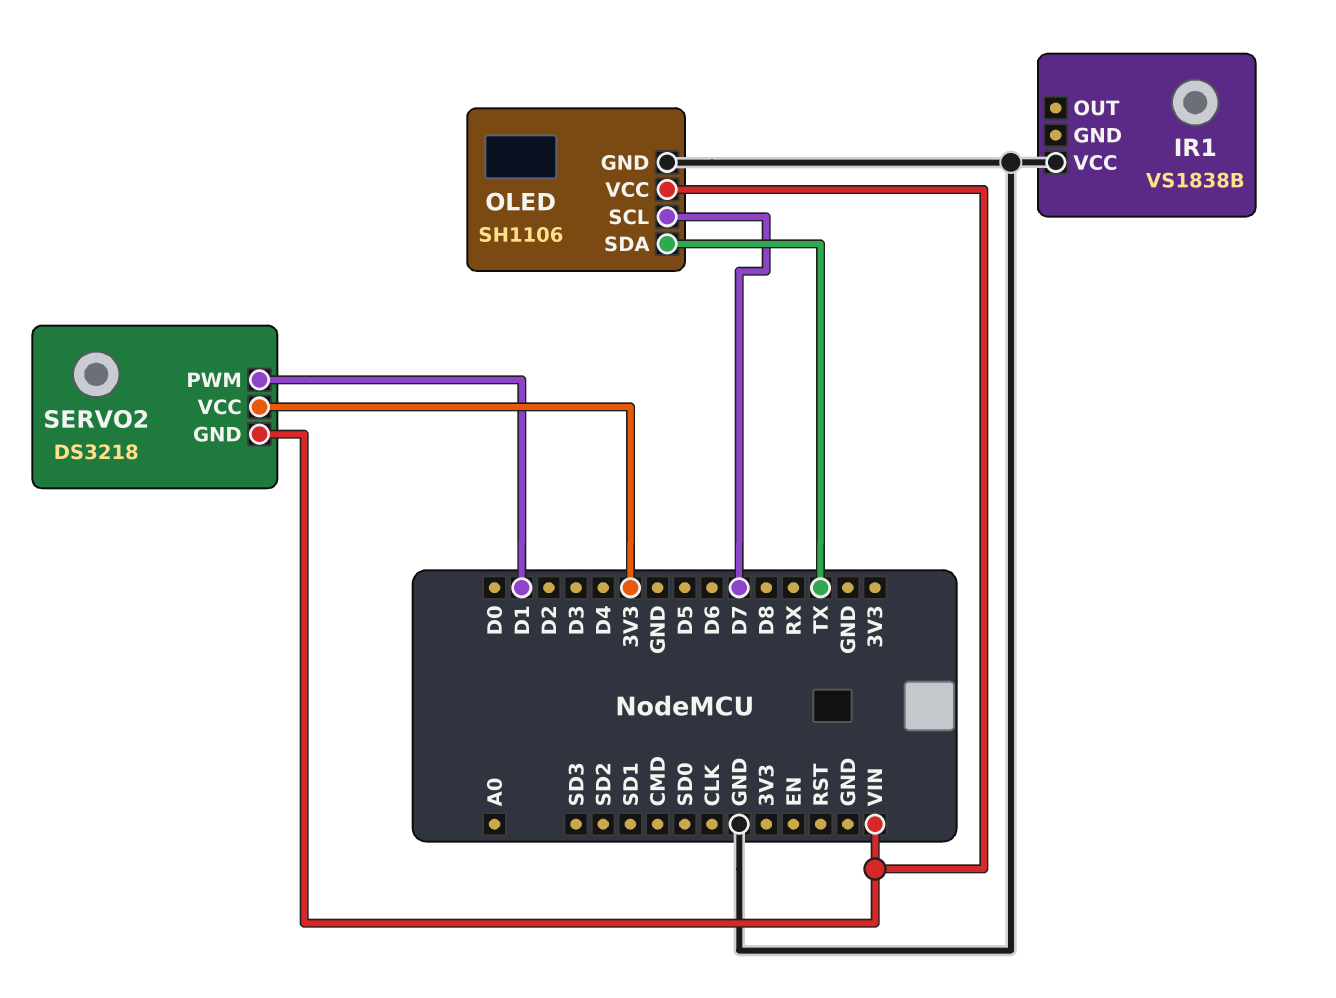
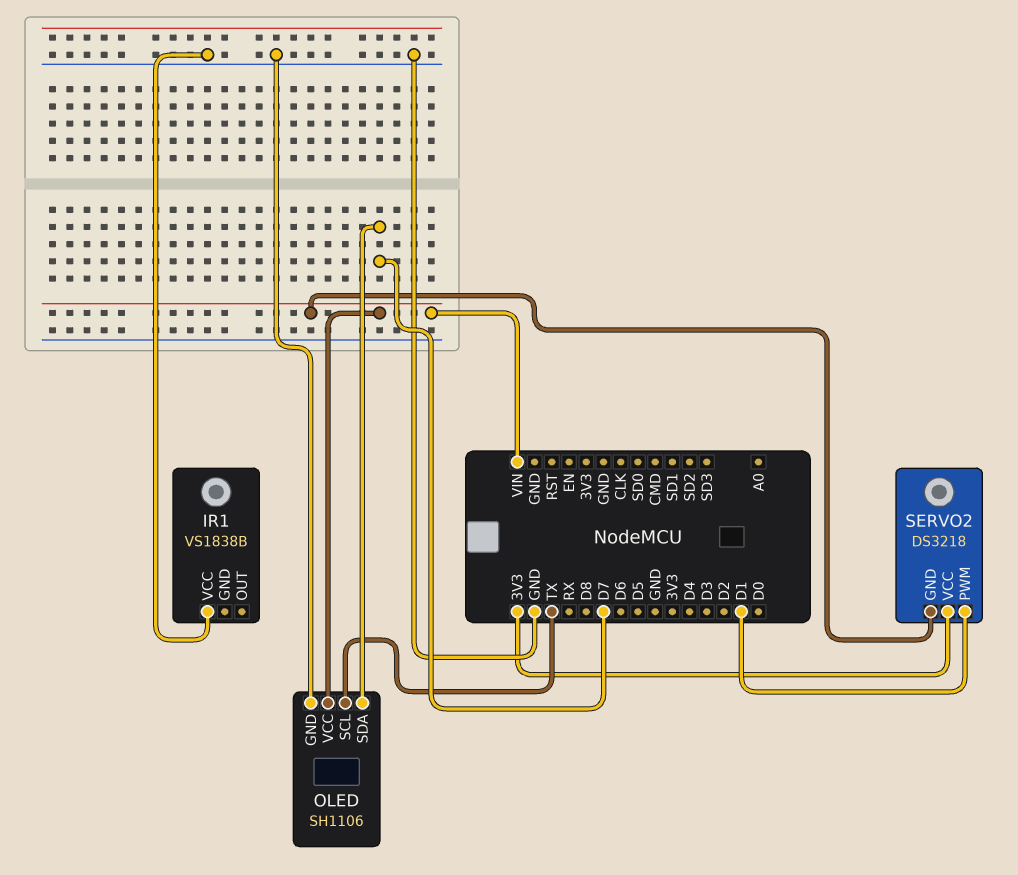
OLED pin SCL: D7 -> TX
OLED pin SDA: TX -> D7

